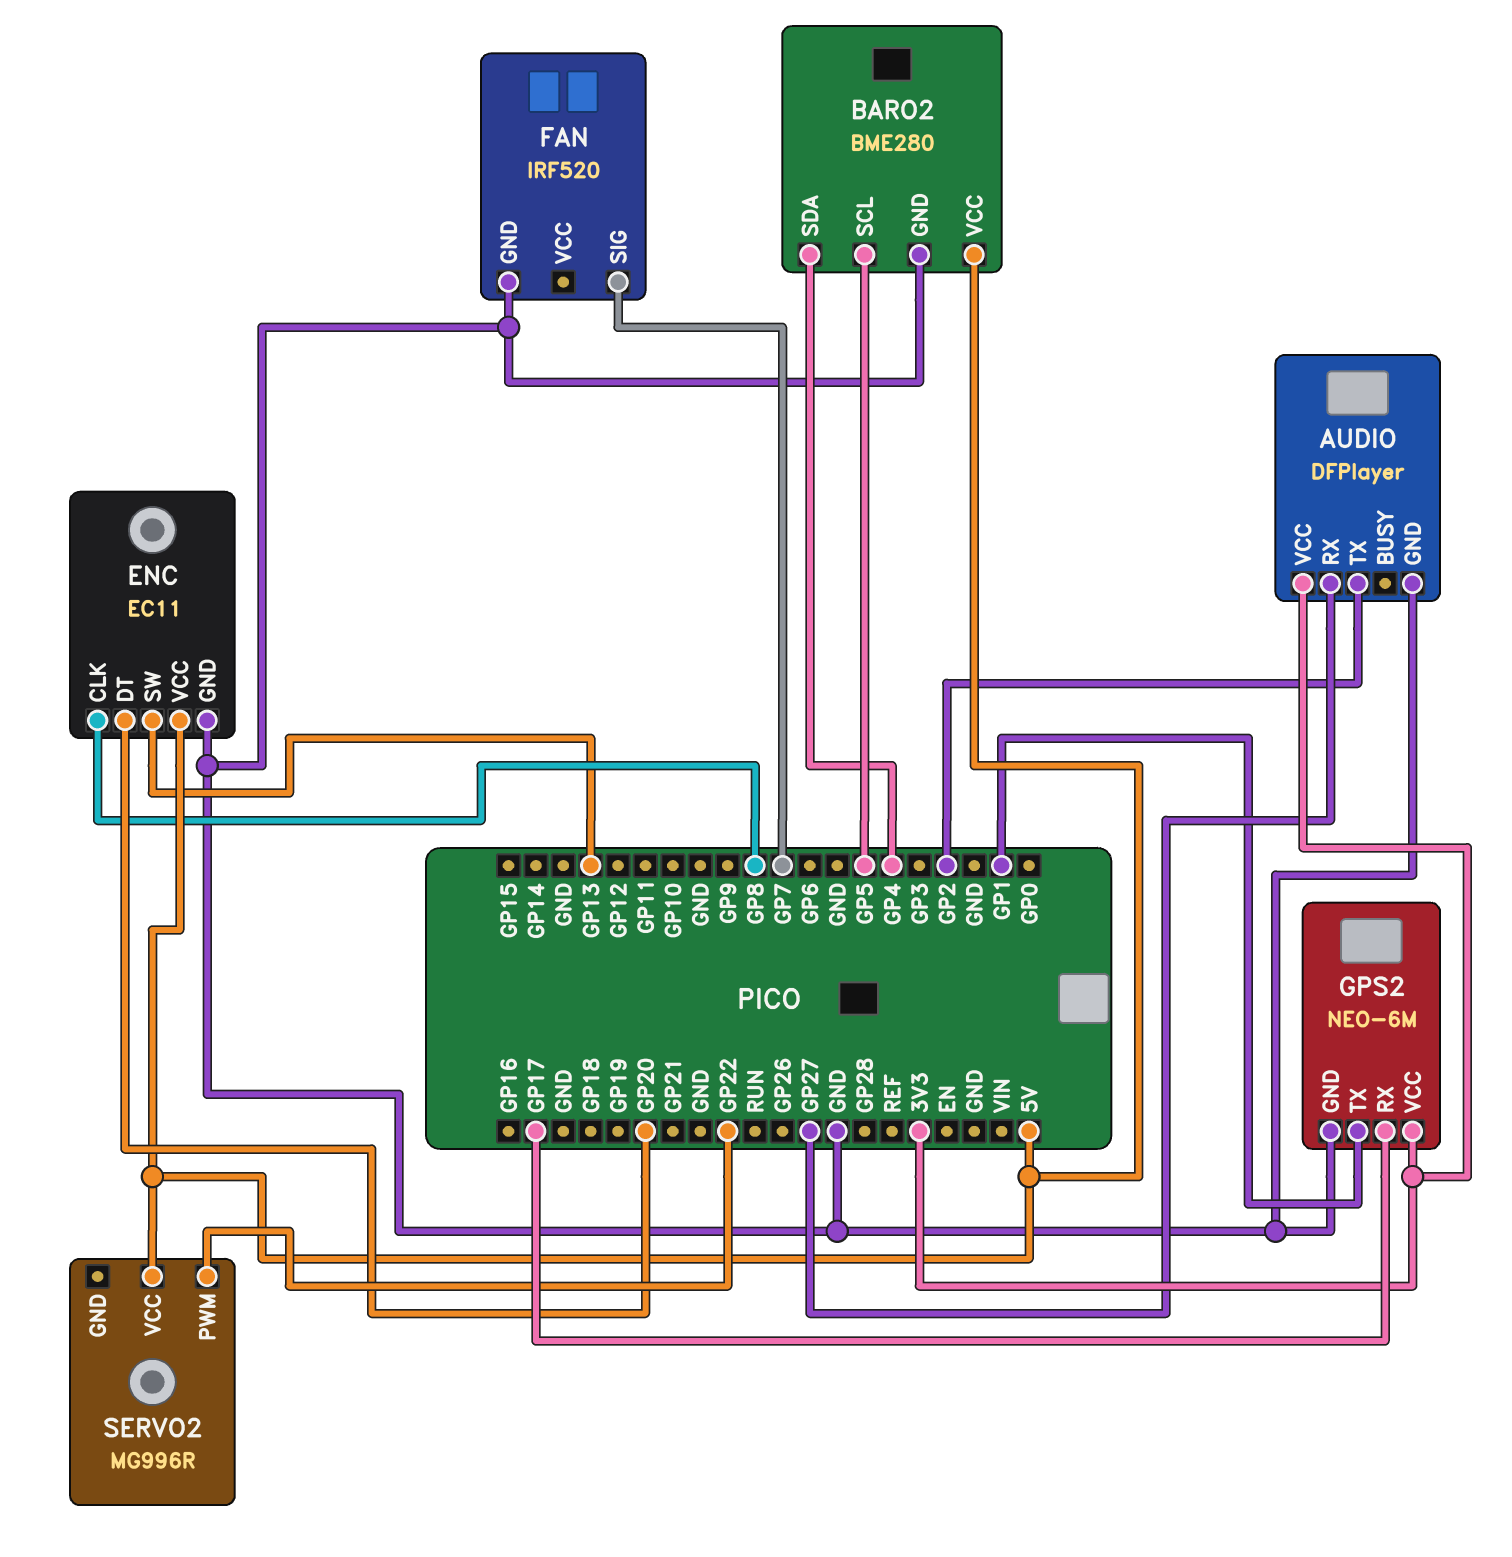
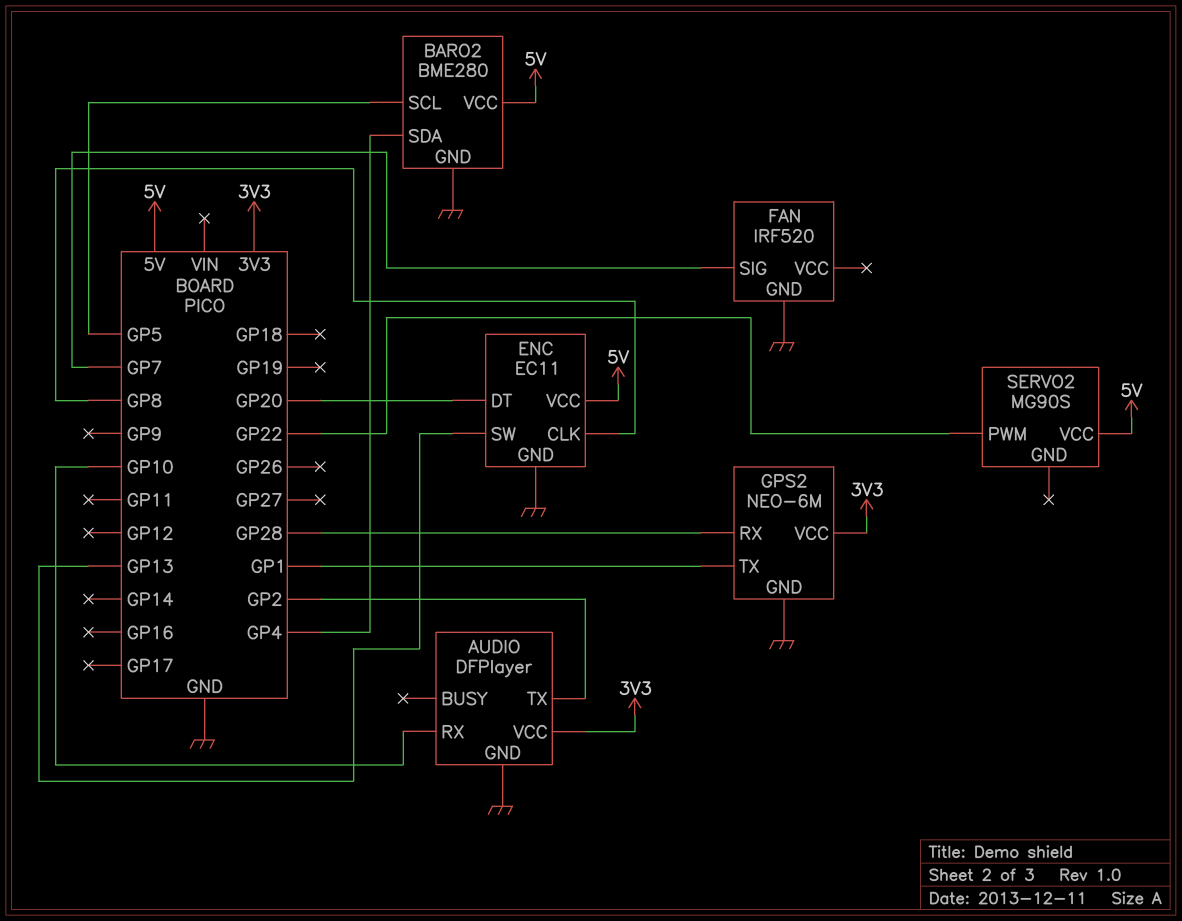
AUDIO pin RX: GP27 -> GP10
GPS2 pin RX: GP17 -> GP28
SERVO2: MG996R -> MG90S

